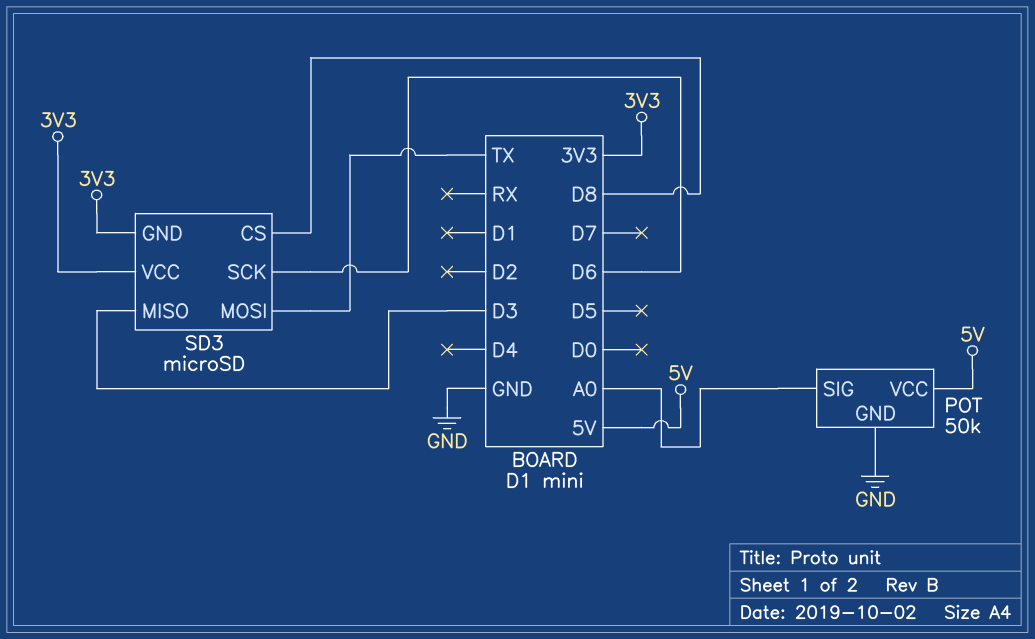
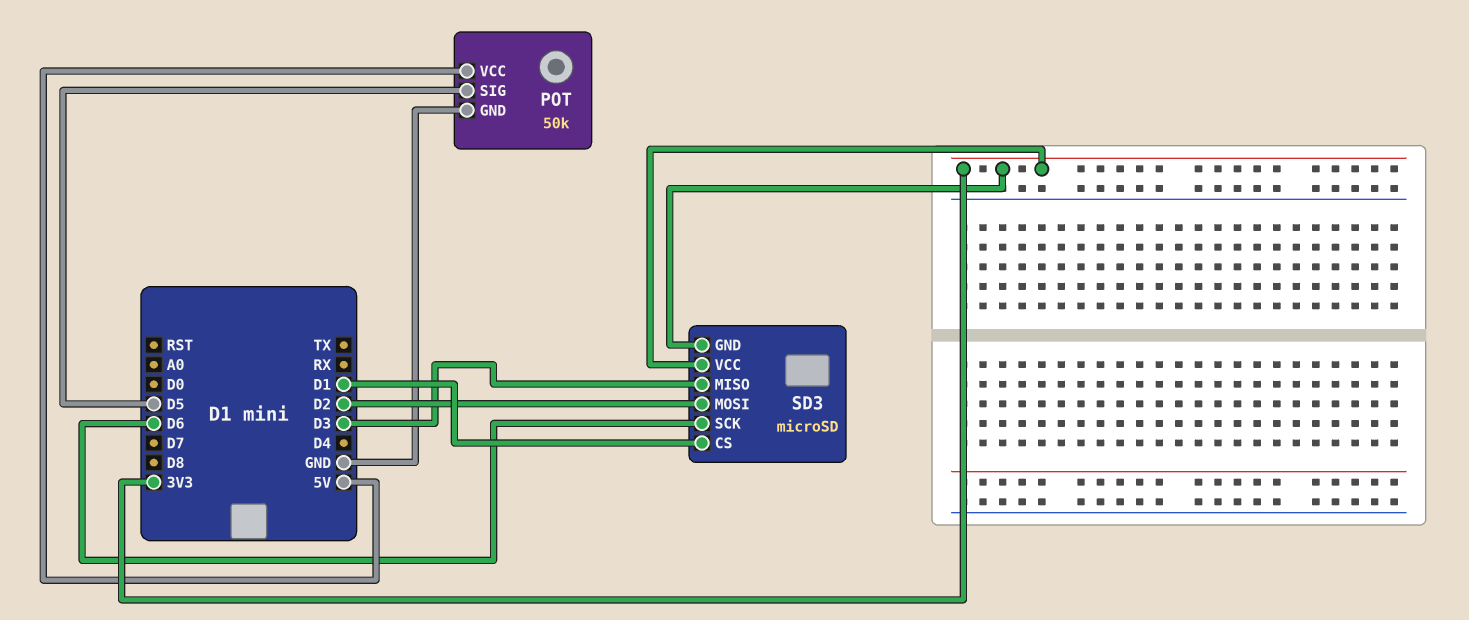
POT pin SIG: A0 -> D5
SD3 pin CS: D8 -> D1
SD3 pin MOSI: TX -> D2

